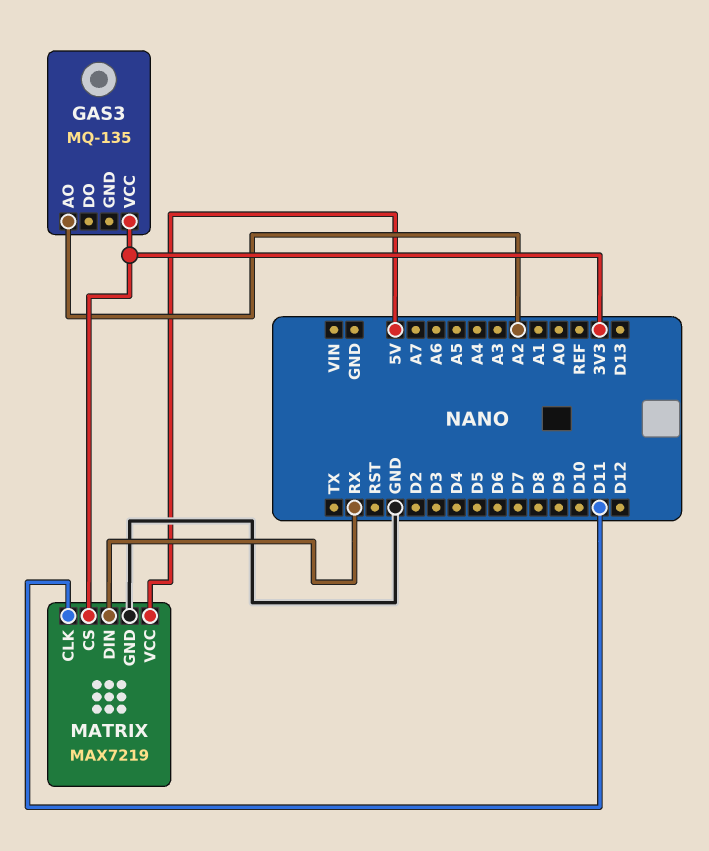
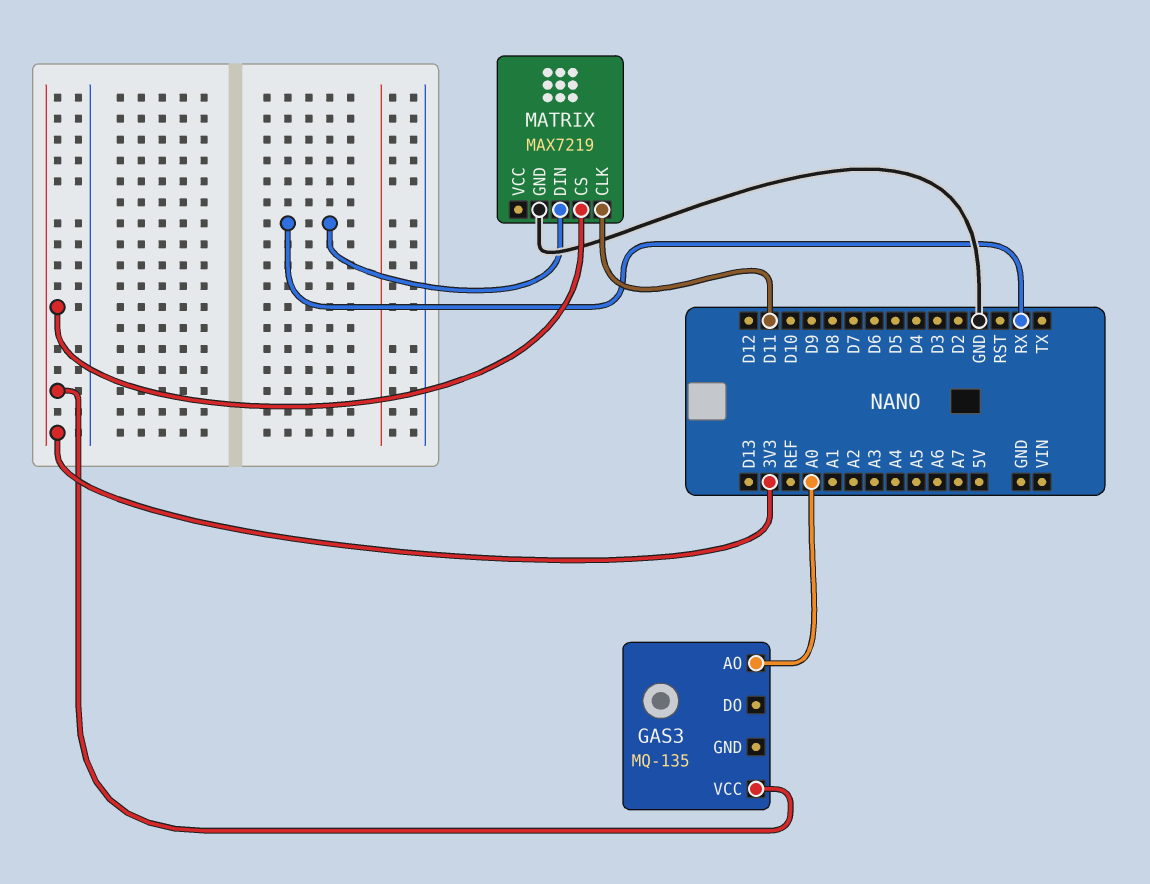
GAS3 pin AO: A2 -> A0
MATRIX pin VCC: 5V -> none

